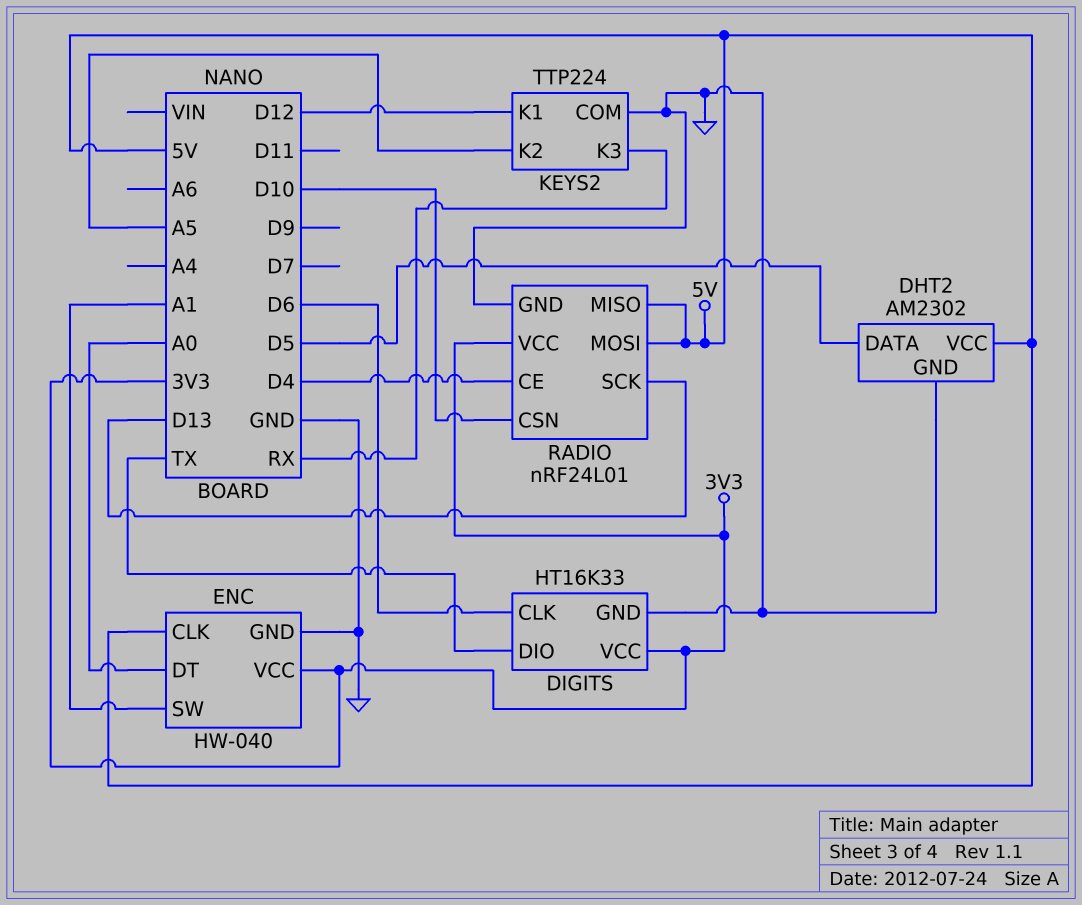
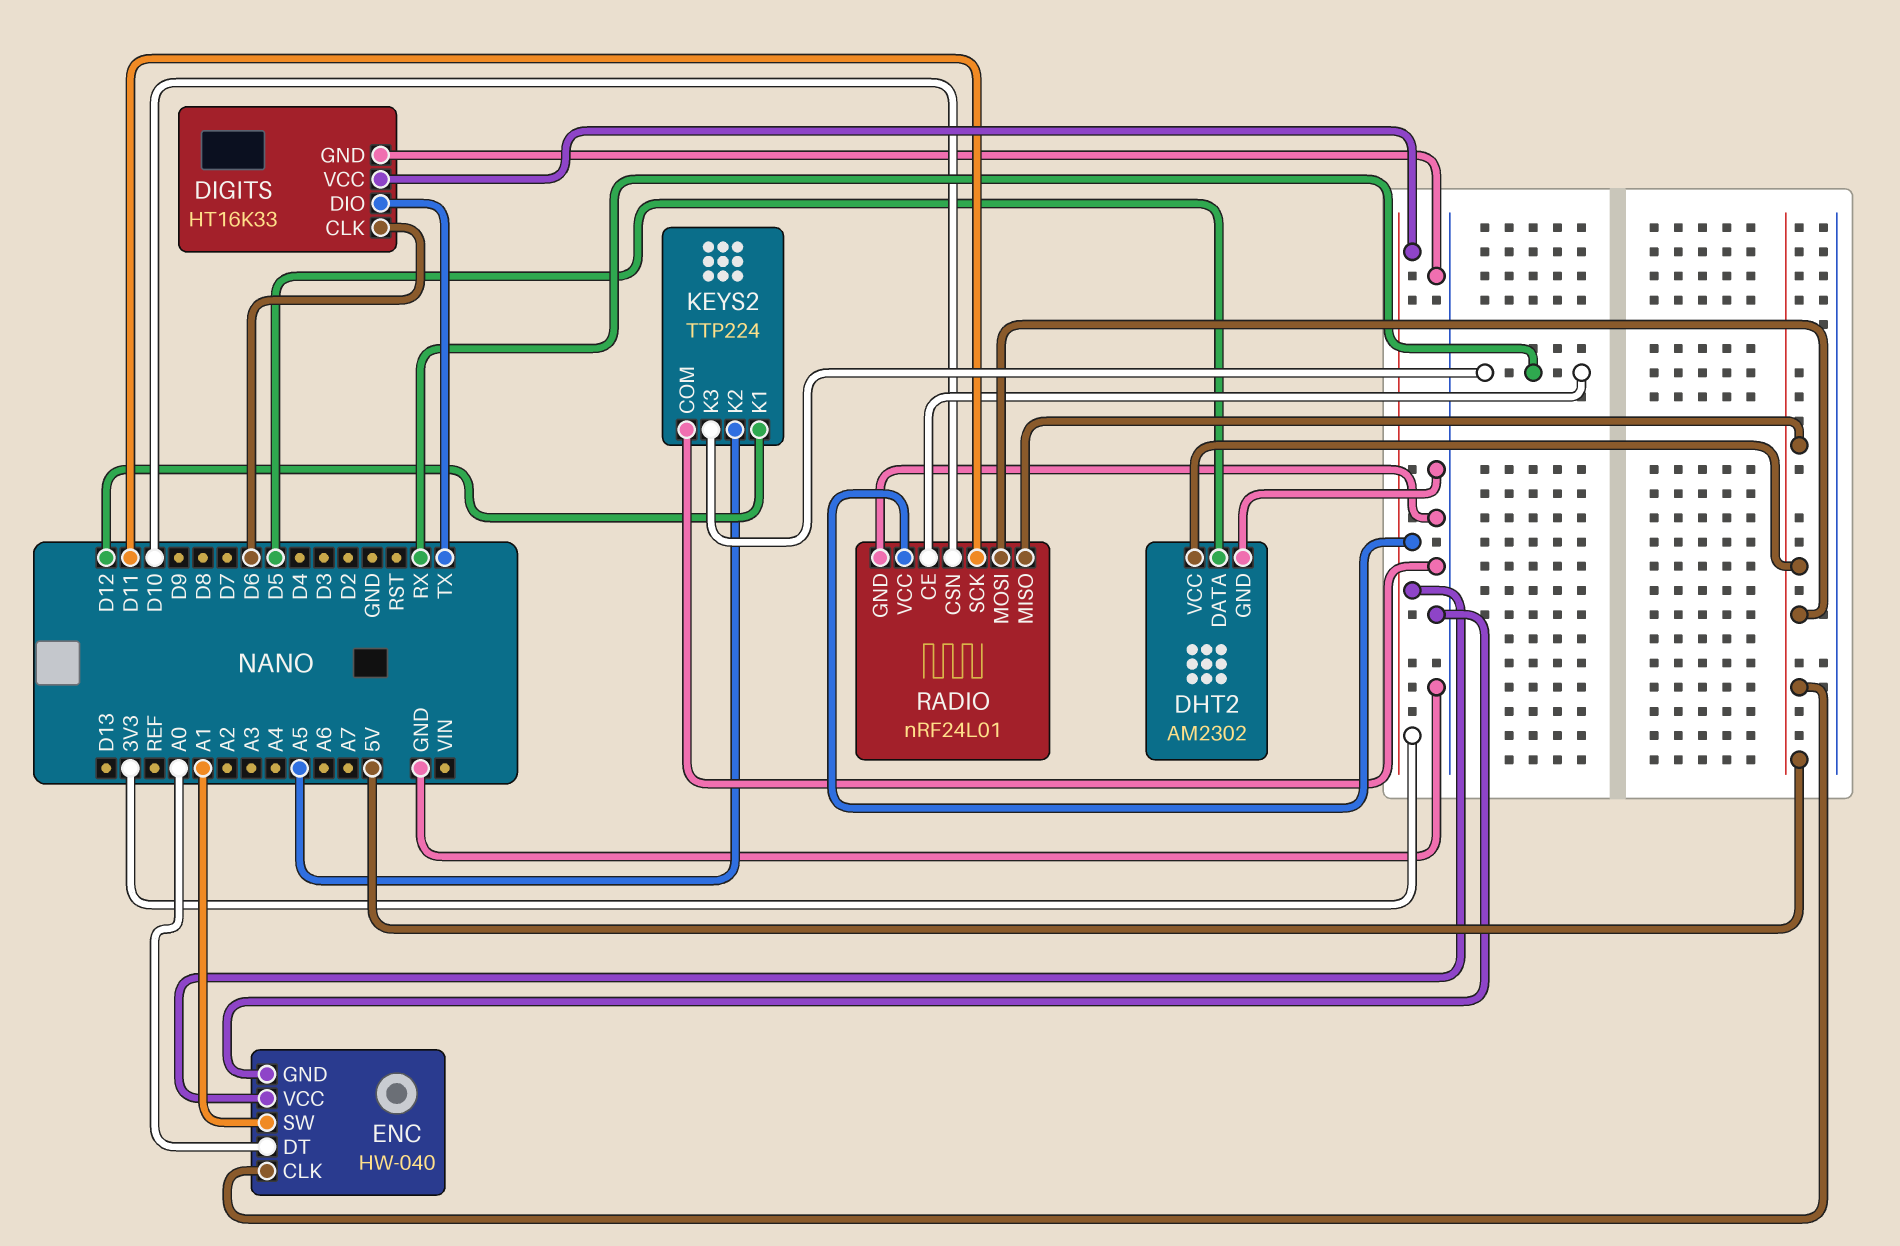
RADIO pin CE: D4 -> RX
RADIO pin SCK: D13 -> D11

